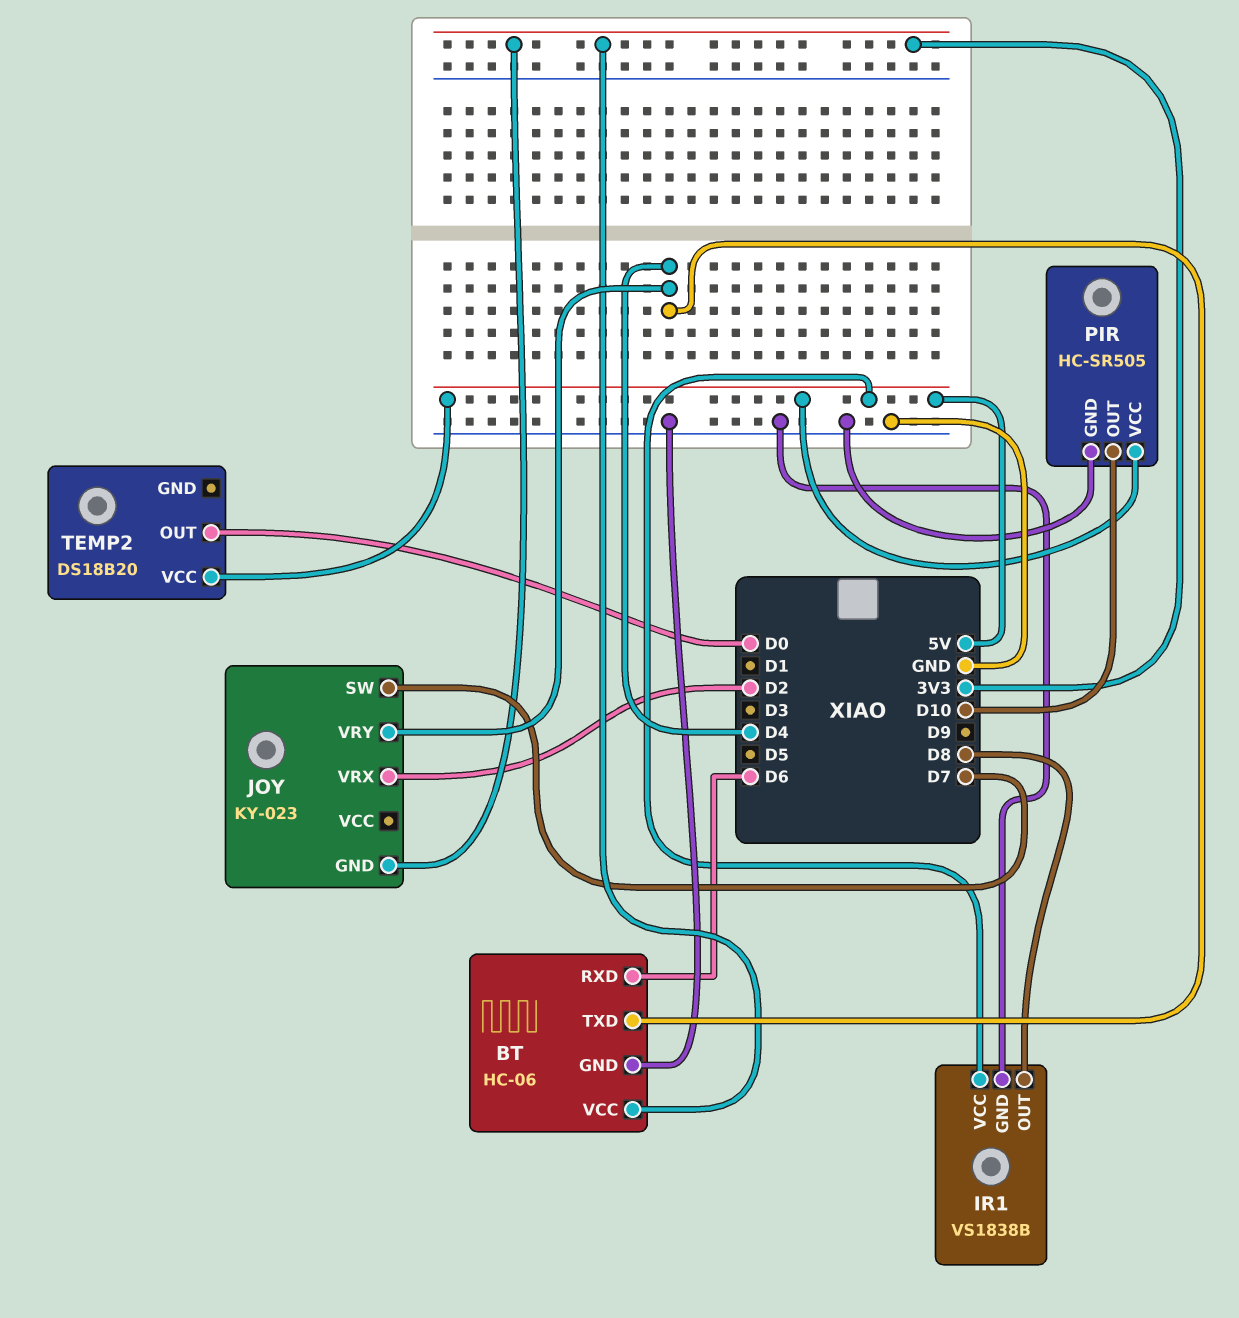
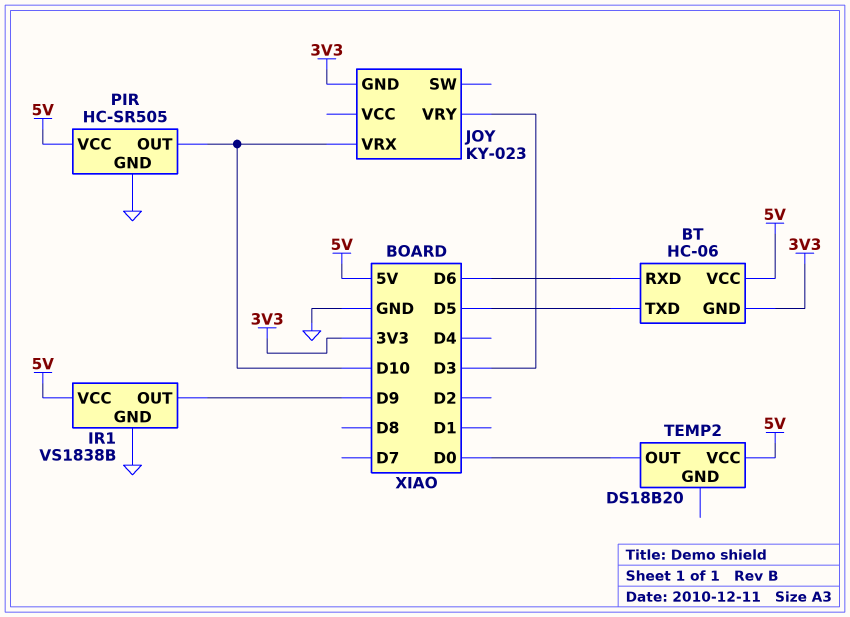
BT pin GND: GND -> 3V3
BT pin TXD: D4 -> D5
BT pin VCC: 3V3 -> 5V
IR1 pin OUT: D8 -> D9
JOY pin SW: D7 -> none
JOY pin VRX: D2 -> D10
JOY pin VRY: D4 -> D3

